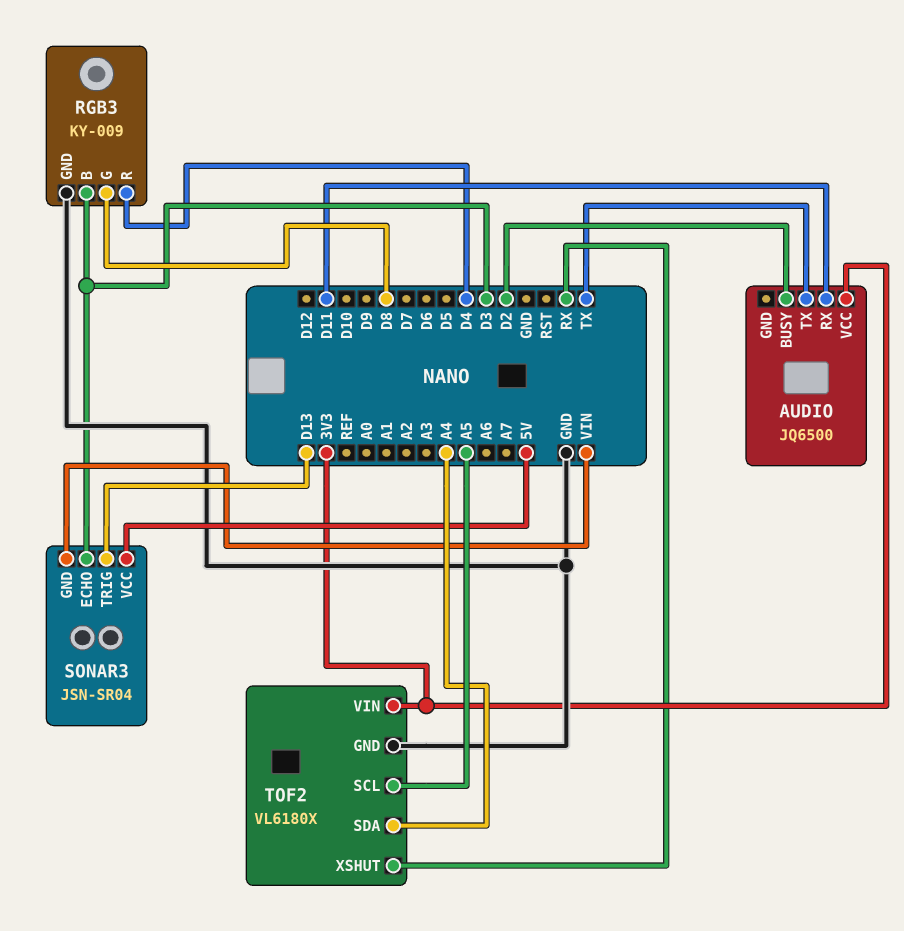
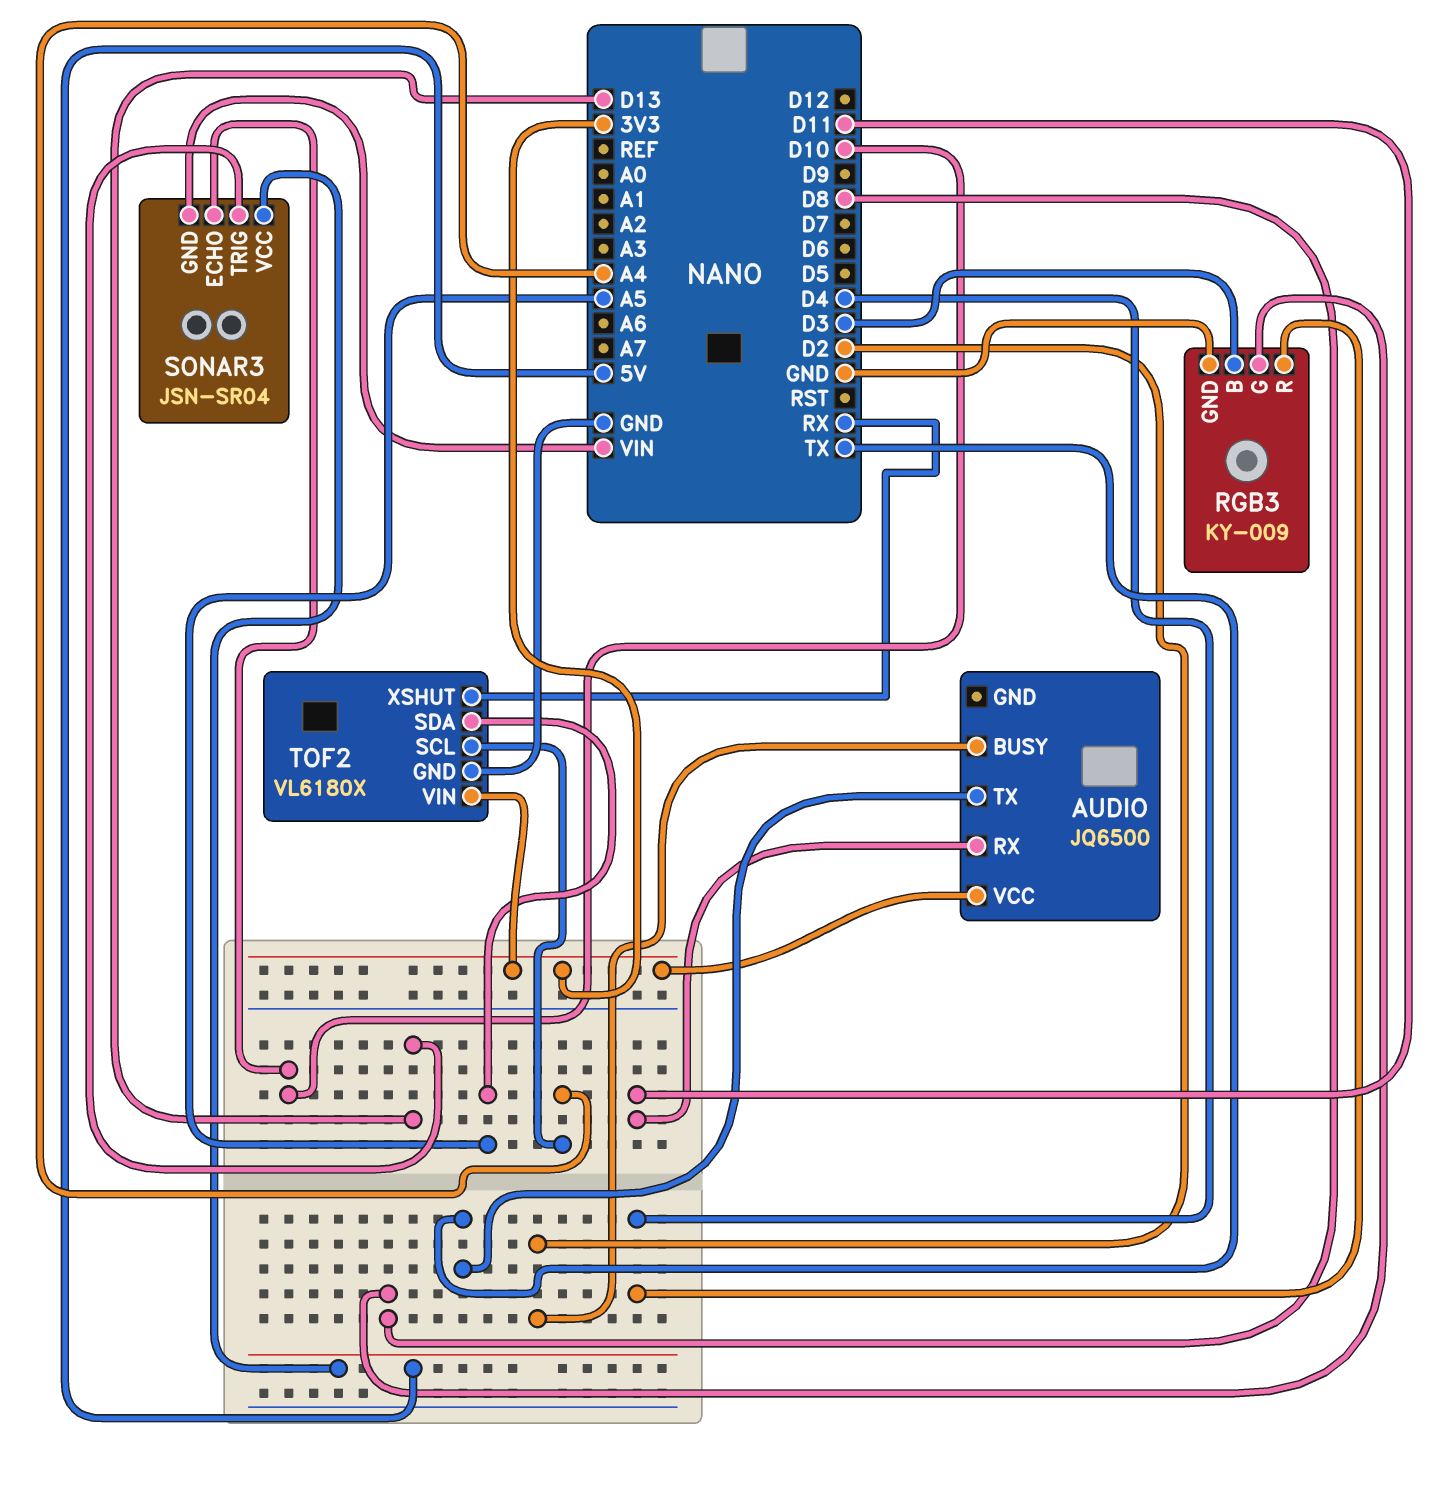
SONAR3 pin ECHO: D3 -> D10
TOF2 pin SCL: A5 -> A4
TOF2 pin SDA: A4 -> A5

